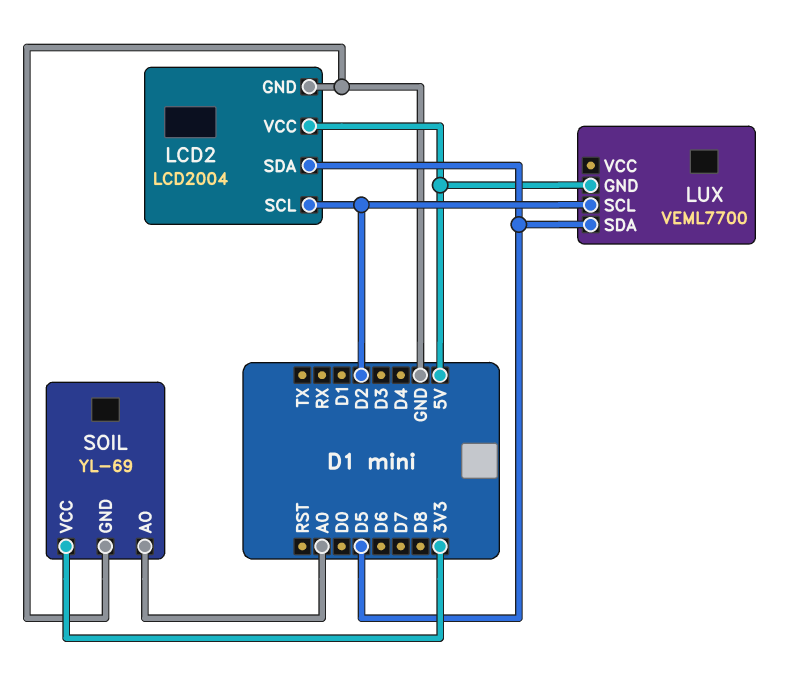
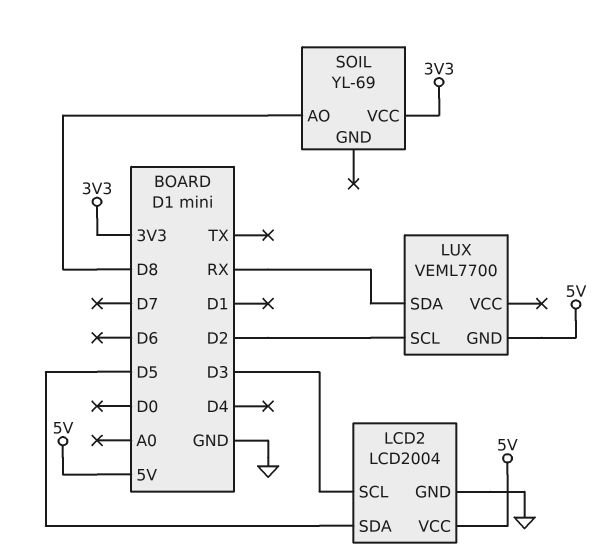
LCD2 pin SCL: D2 -> D3
LUX pin SDA: D5 -> RX
SOIL pin AO: A0 -> D8
SOIL pin GND: GND -> none

